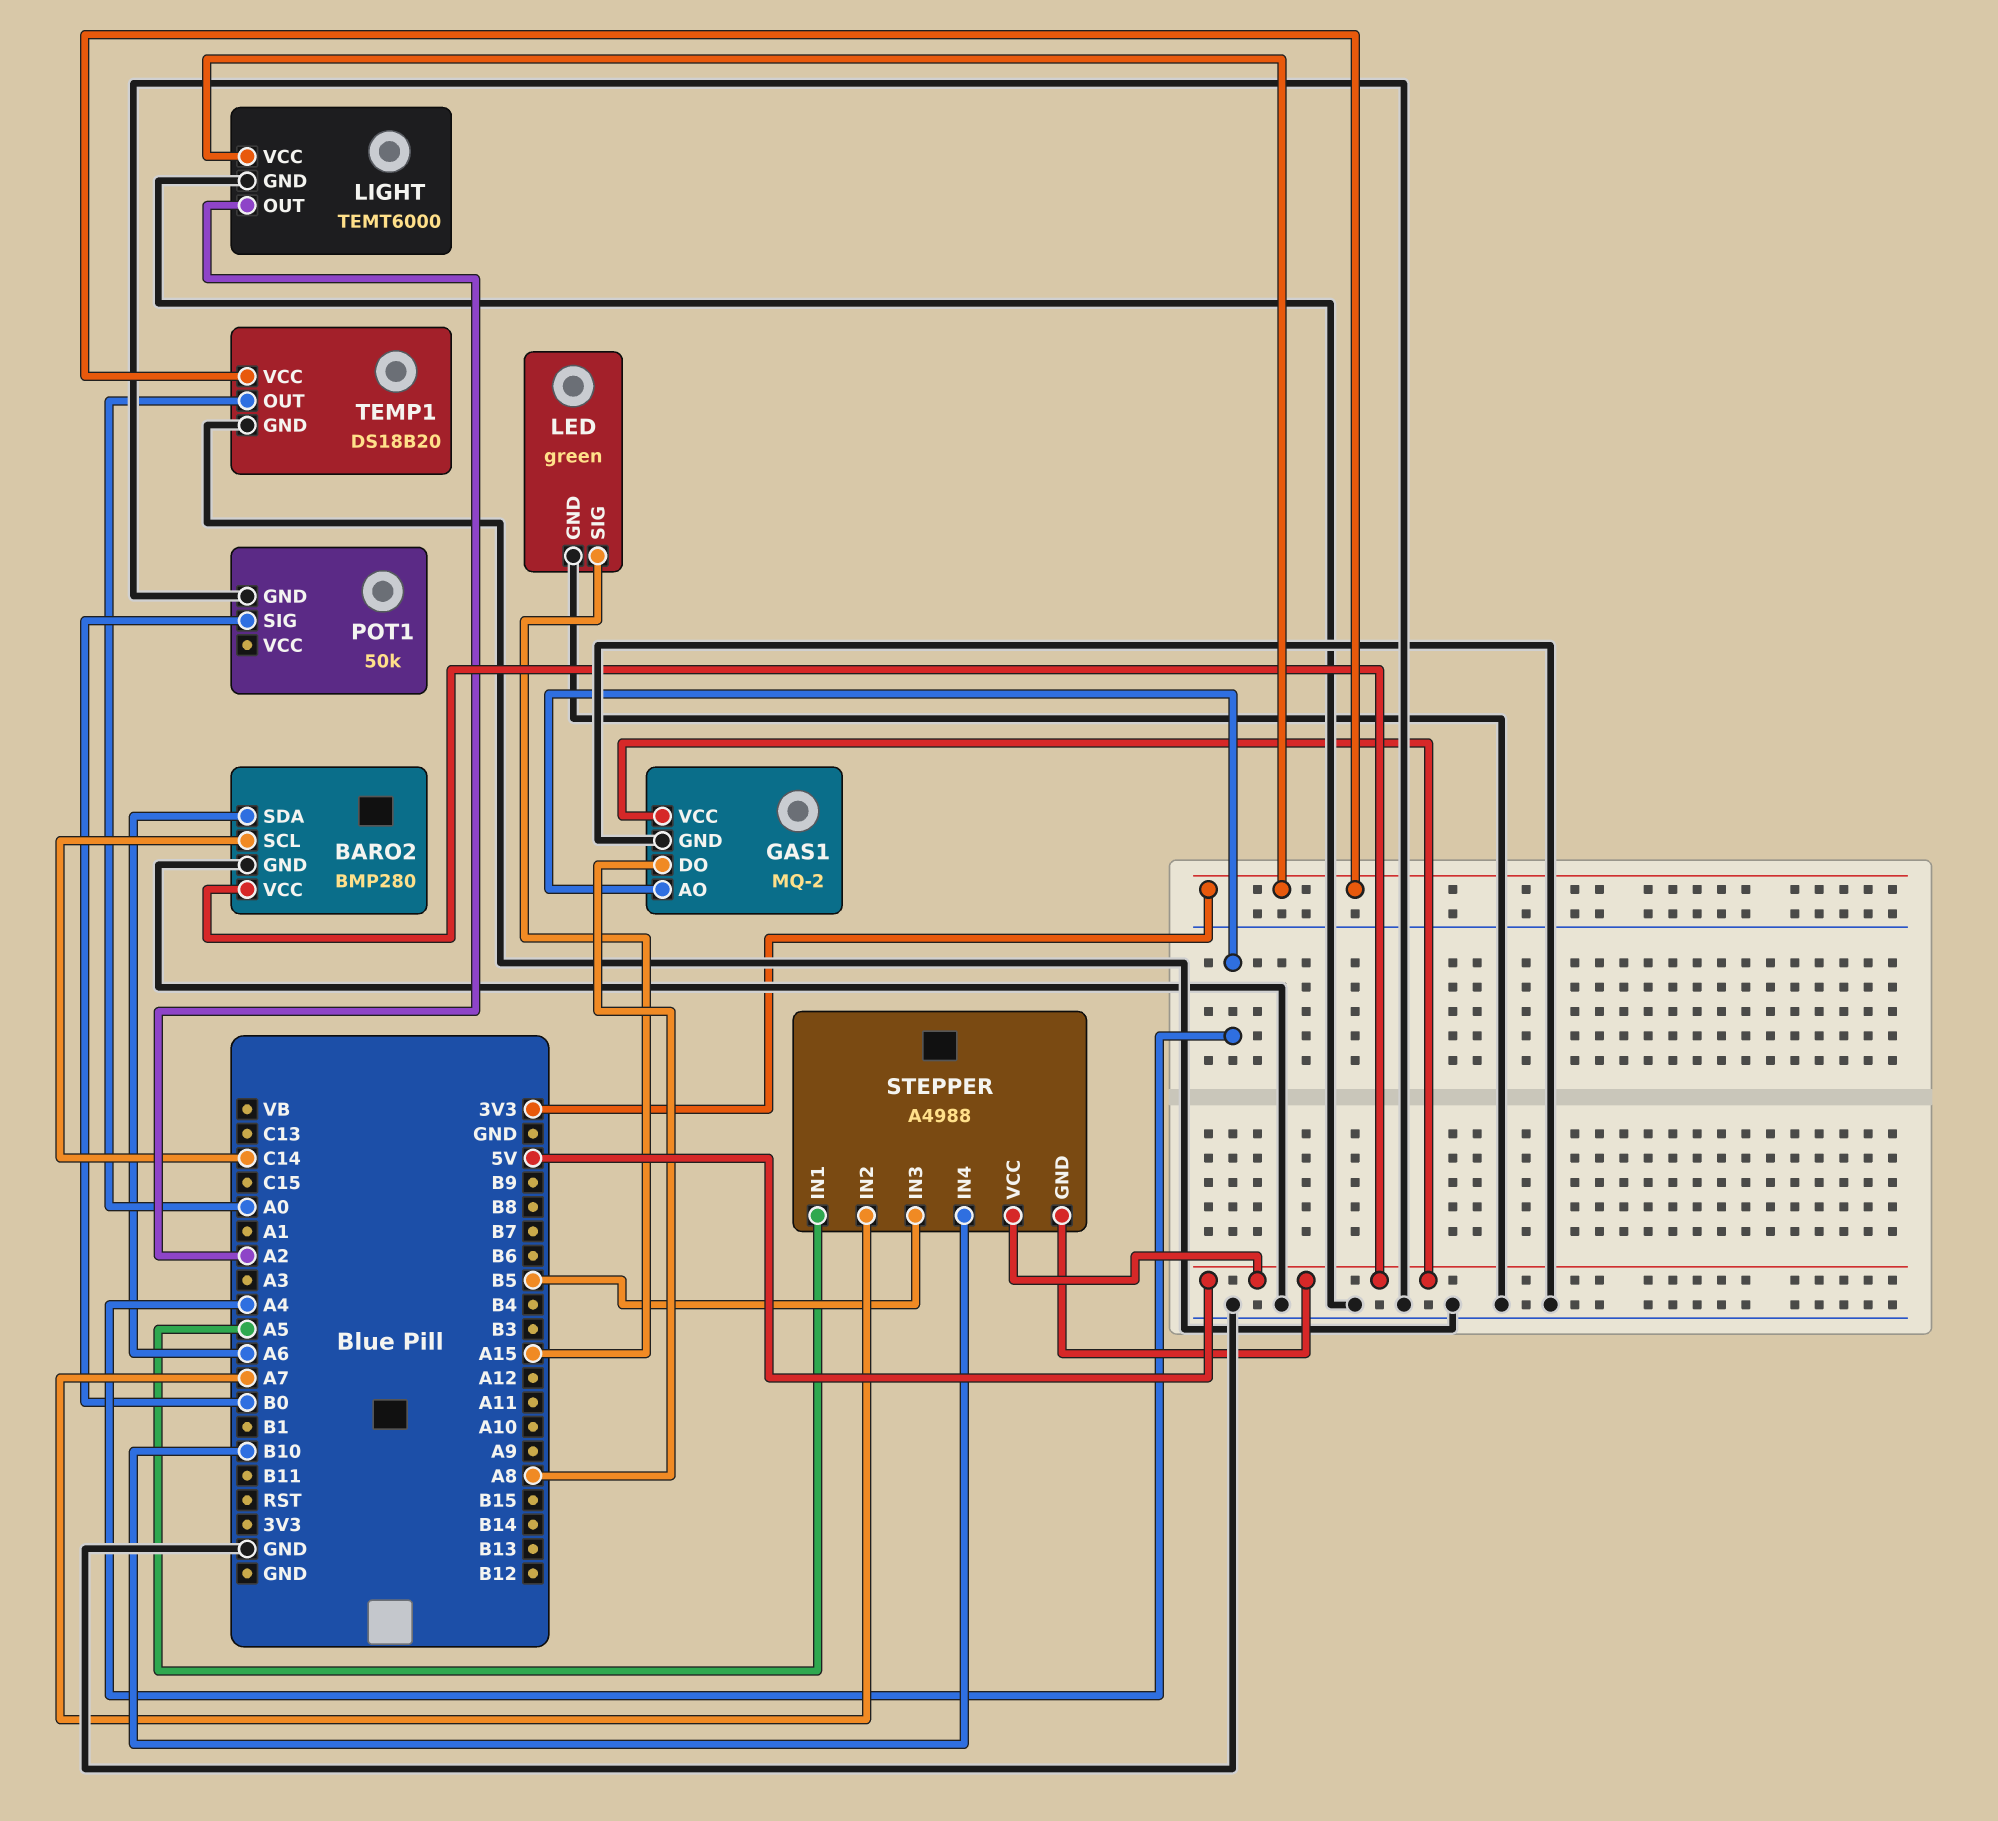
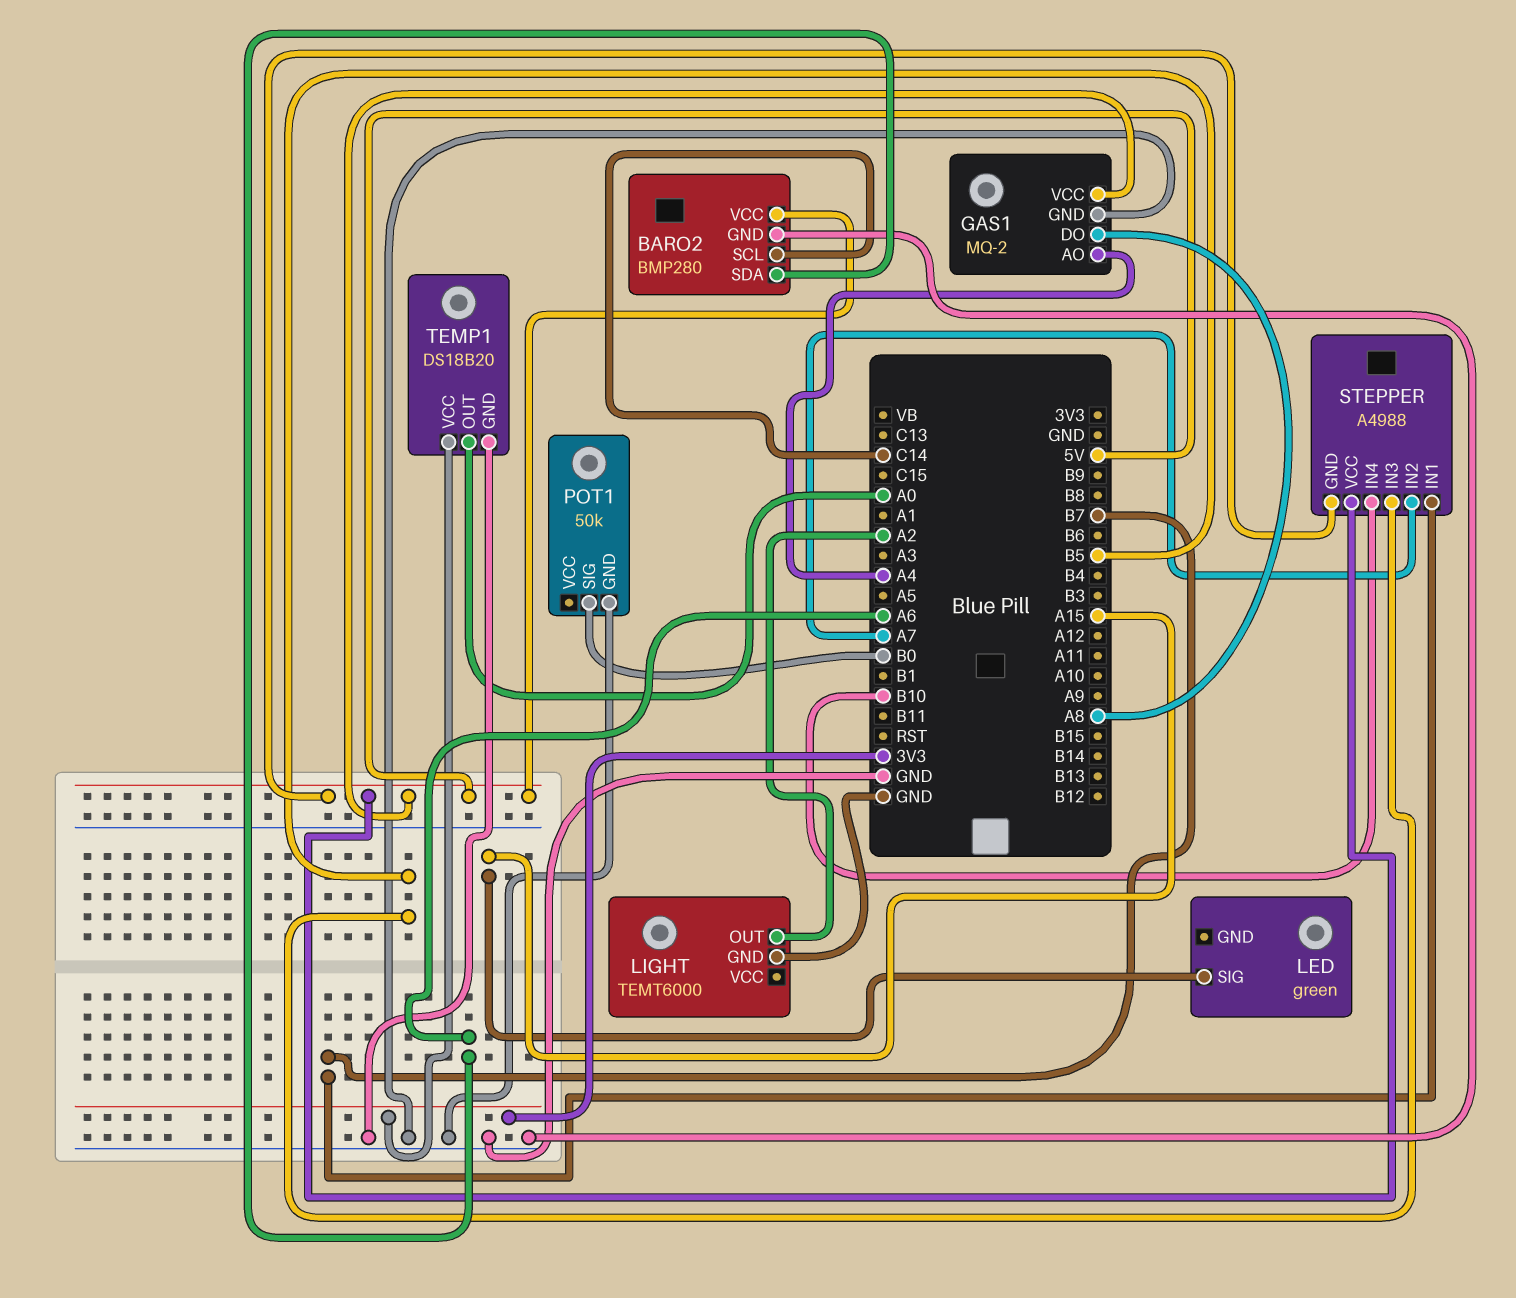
LED pin GND: GND -> none
LIGHT pin VCC: 3V3 -> none
STEPPER pin IN1: A5 -> B7

